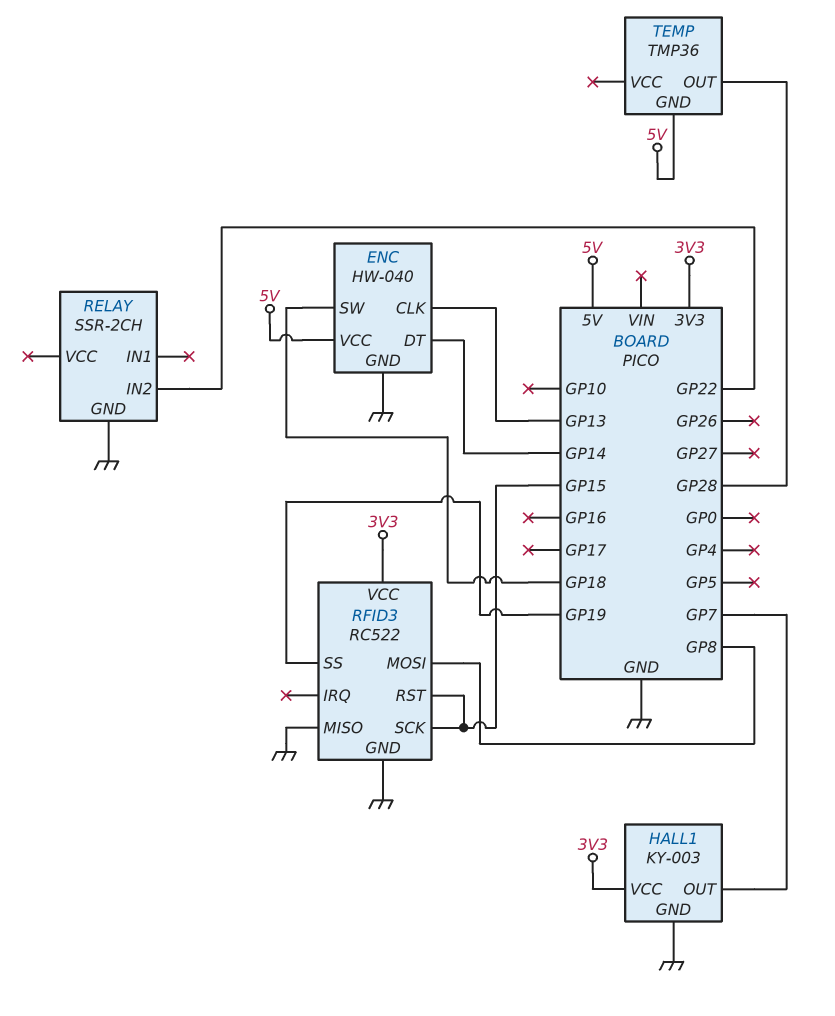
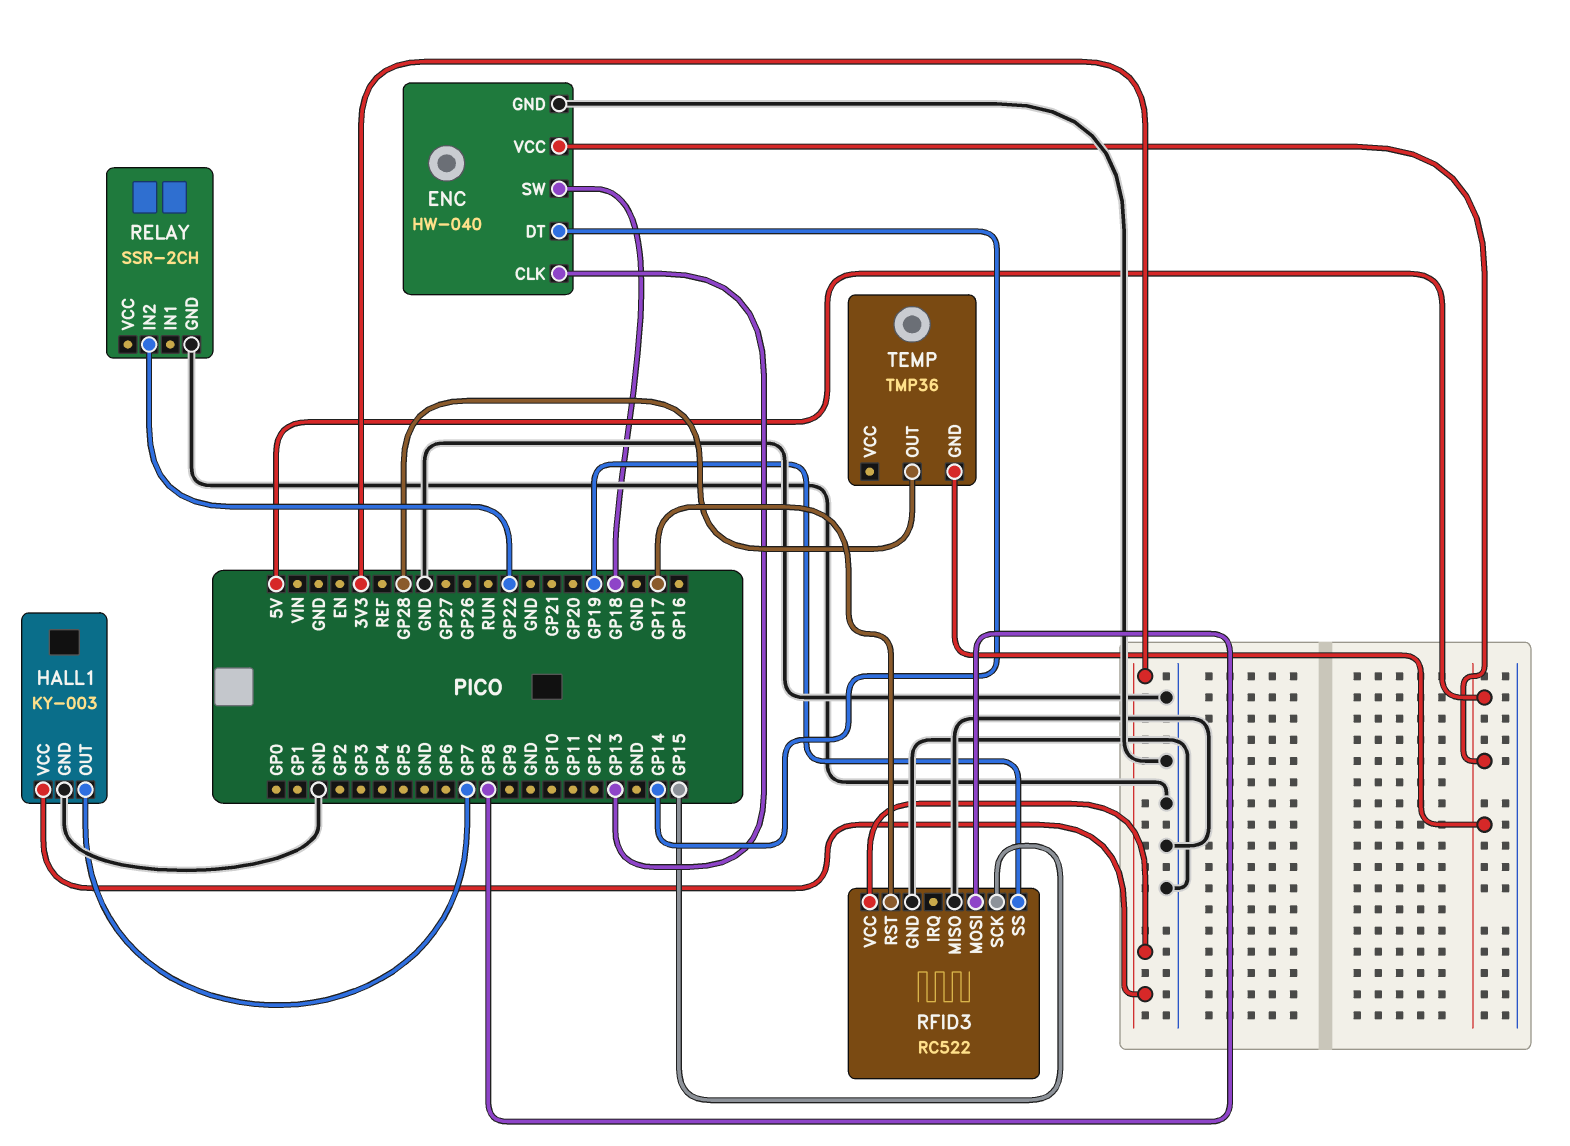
RFID3 pin RST: GP15 -> GP17

